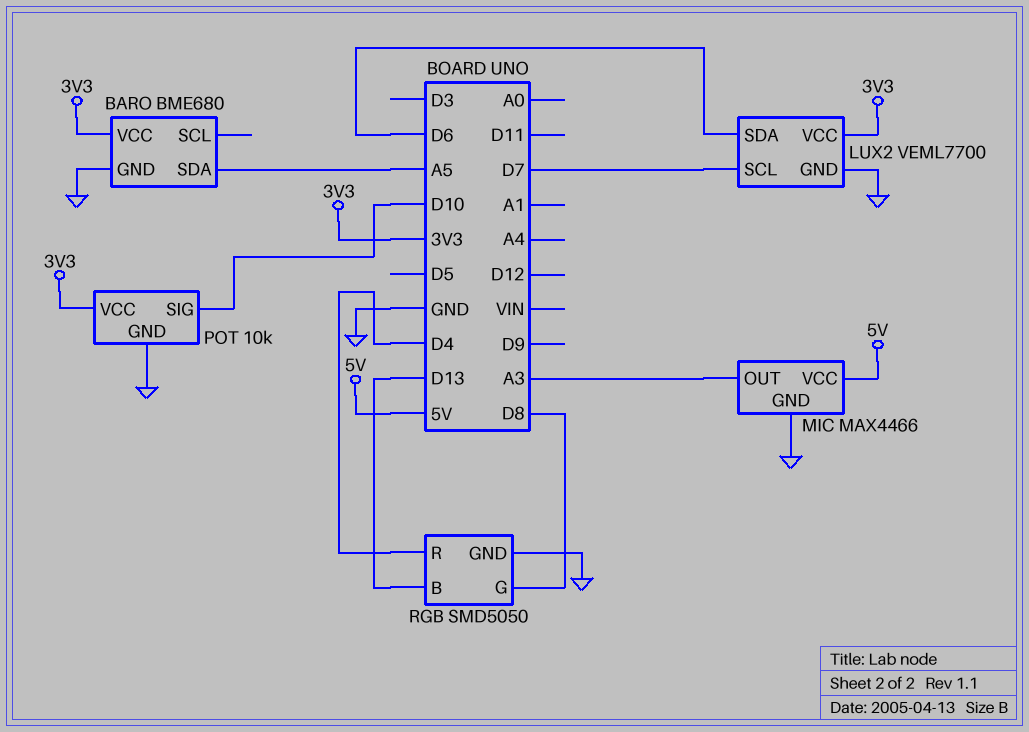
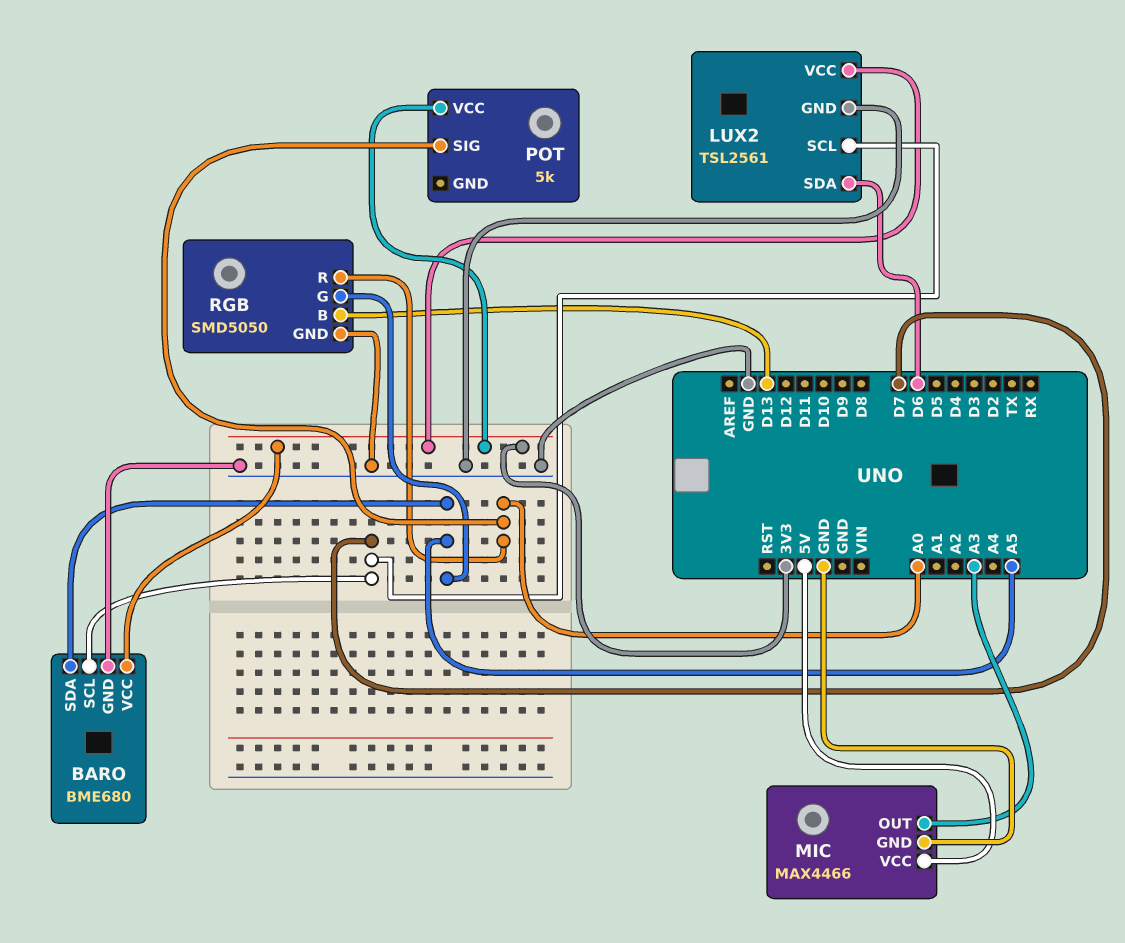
BARO pin SCL: none -> D7
LUX2: VEML7700 -> TSL2561
POT: 10k -> 5k
POT pin GND: GND -> none
POT pin SIG: D10 -> A0
RGB pin G: D8 -> A5
RGB pin R: D4 -> A0

